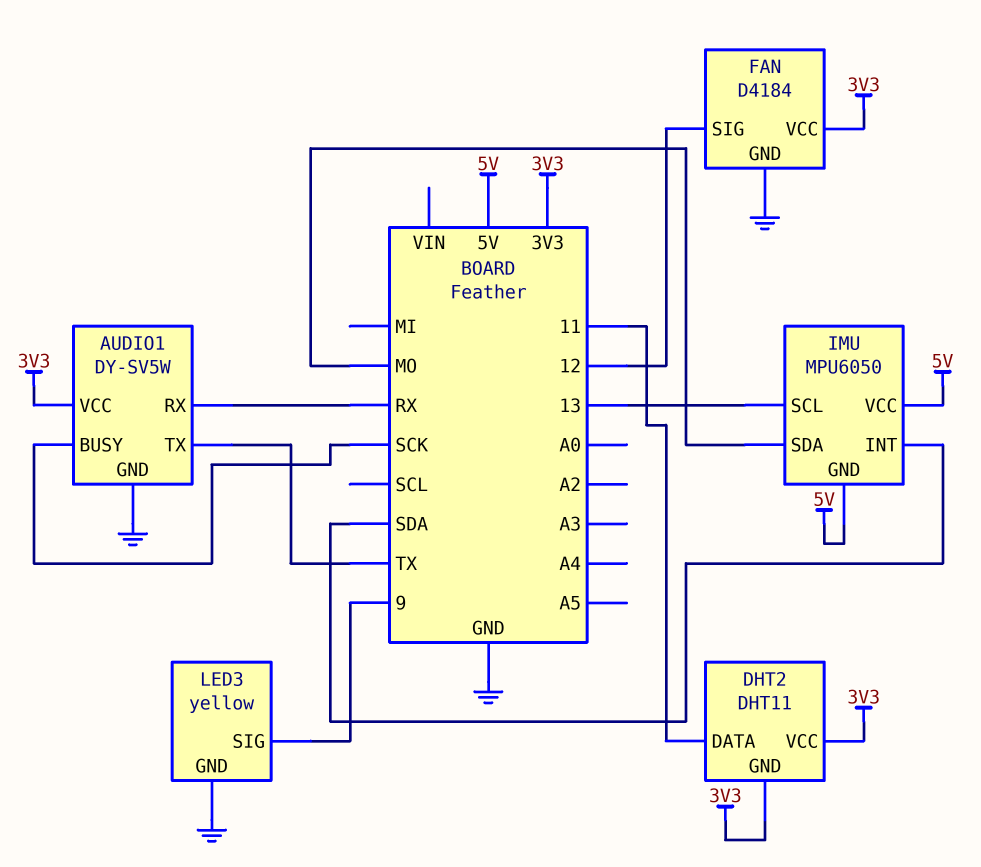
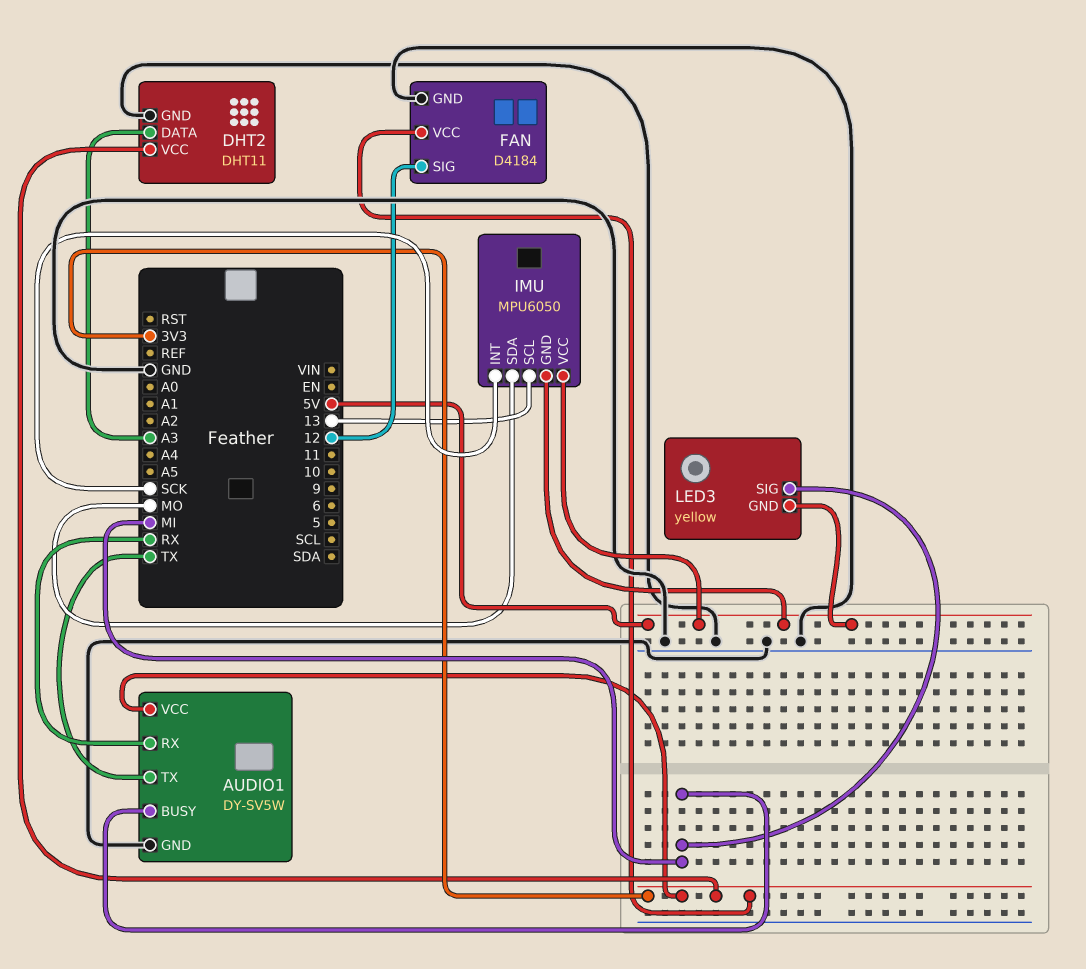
AUDIO1 pin BUSY: SCK -> MI
DHT2 pin DATA: 11 -> A3
DHT2 pin GND: 3V3 -> GND
IMU pin INT: SDA -> SCK
LED3 pin GND: GND -> 5V
LED3 pin SIG: 9 -> MI

